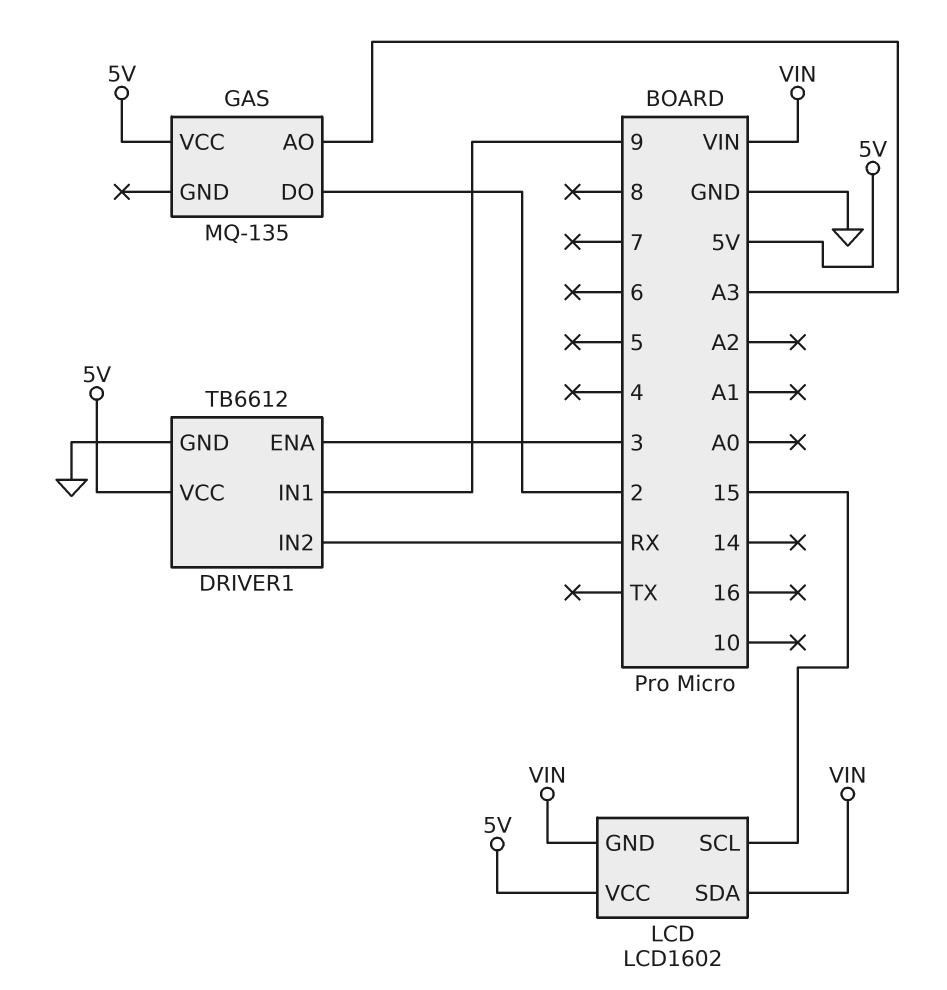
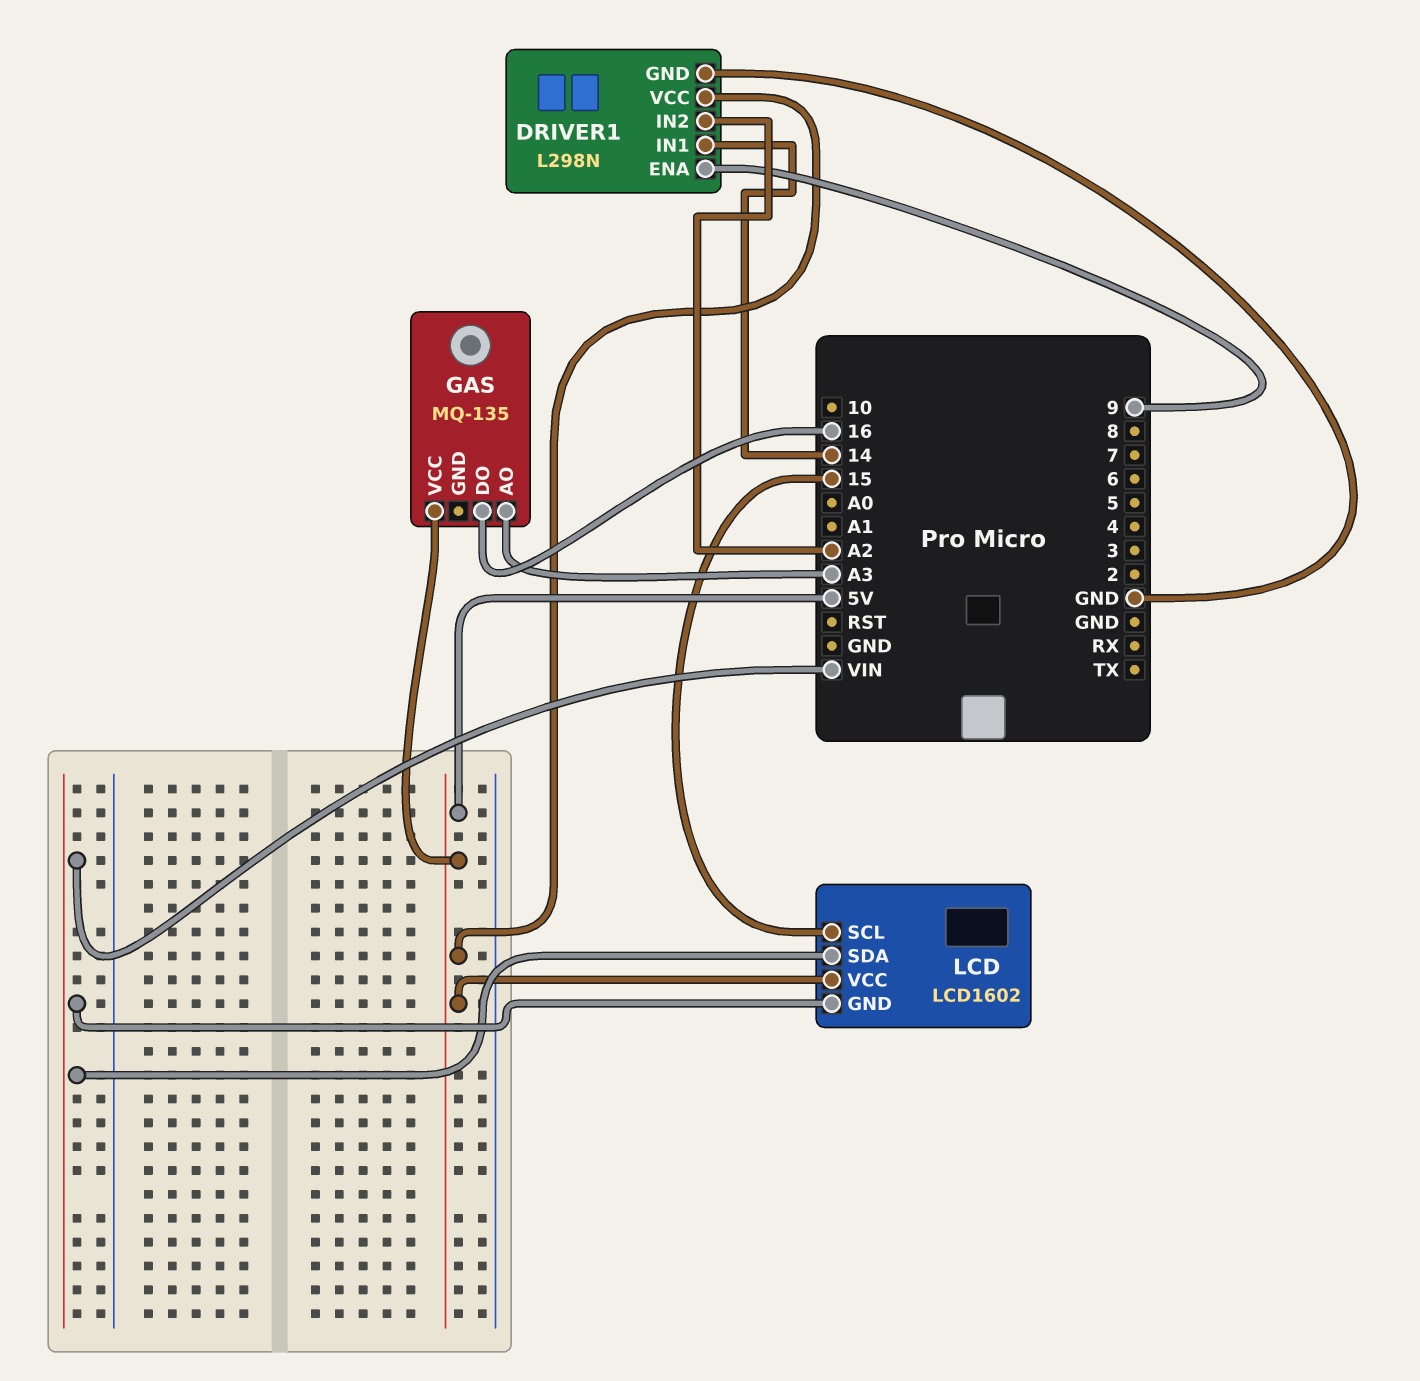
DRIVER1: TB6612 -> L298N
DRIVER1 pin ENA: 3 -> 9
DRIVER1 pin IN1: 9 -> 14
DRIVER1 pin IN2: RX -> A2
GAS pin DO: 2 -> 16

